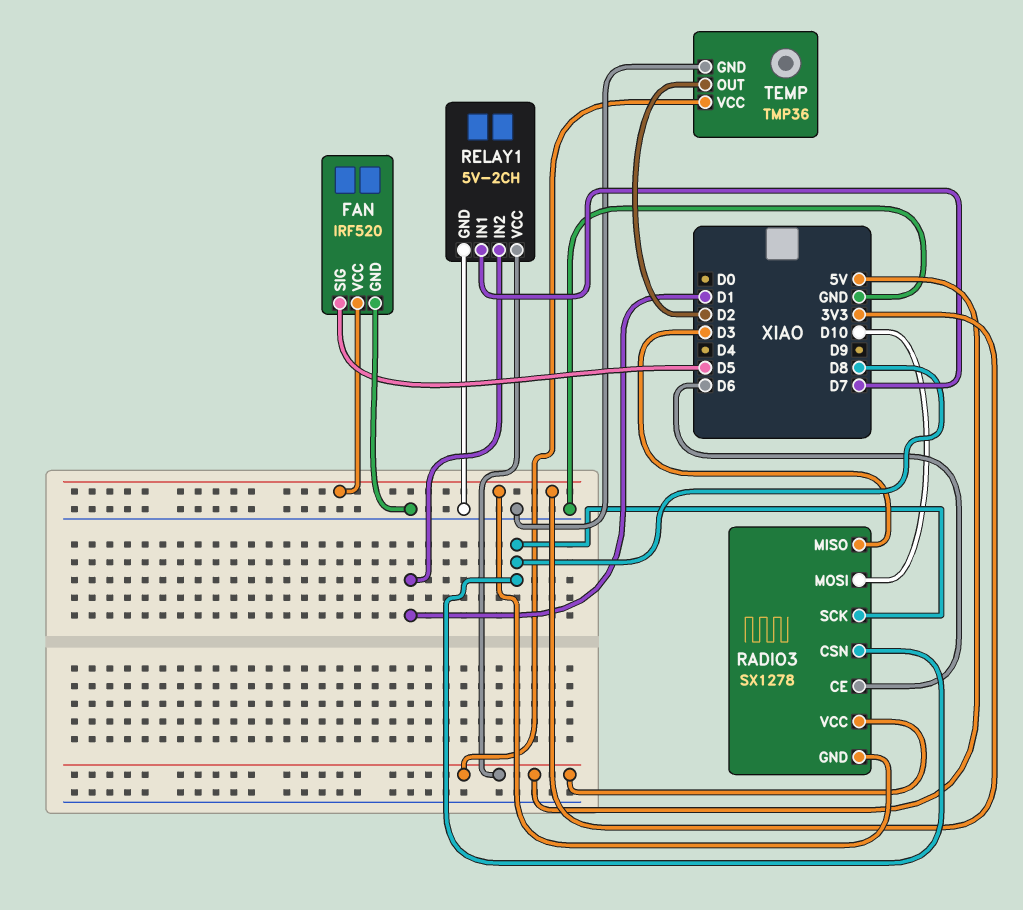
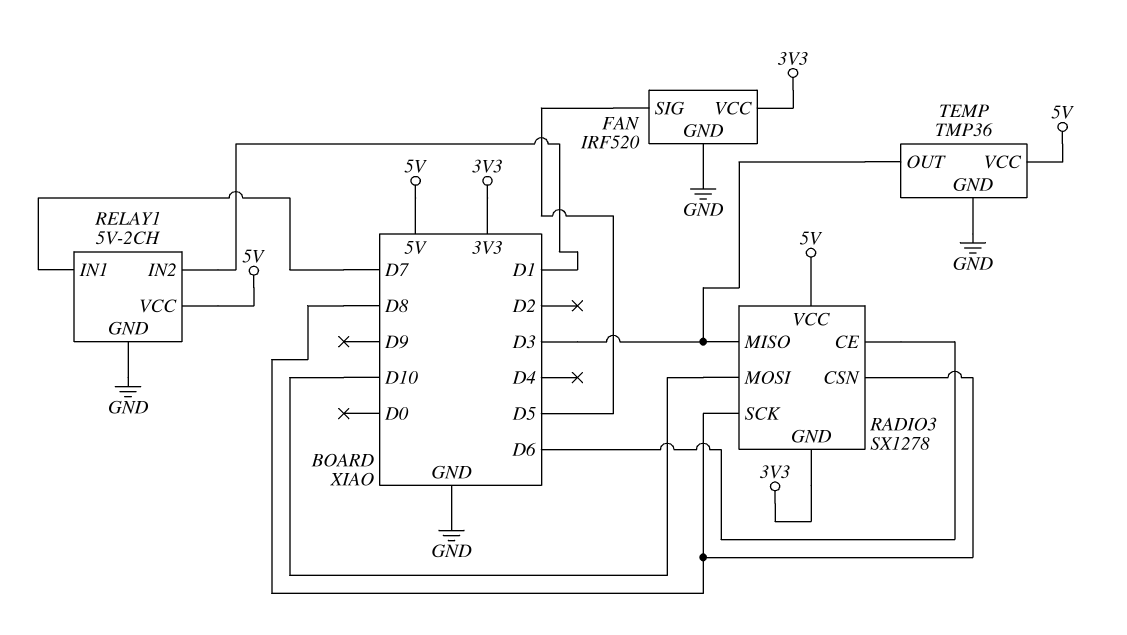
TEMP pin OUT: D2 -> D3

